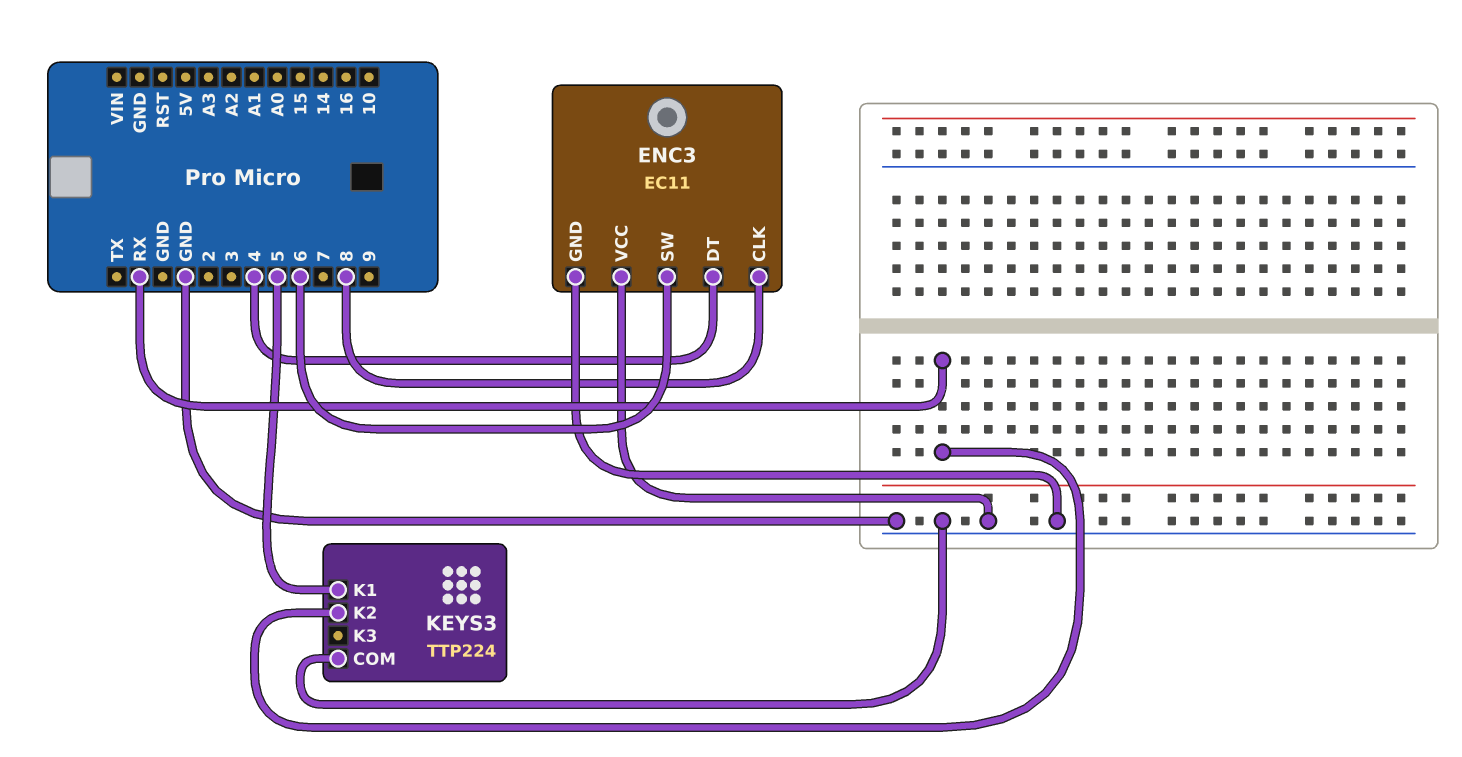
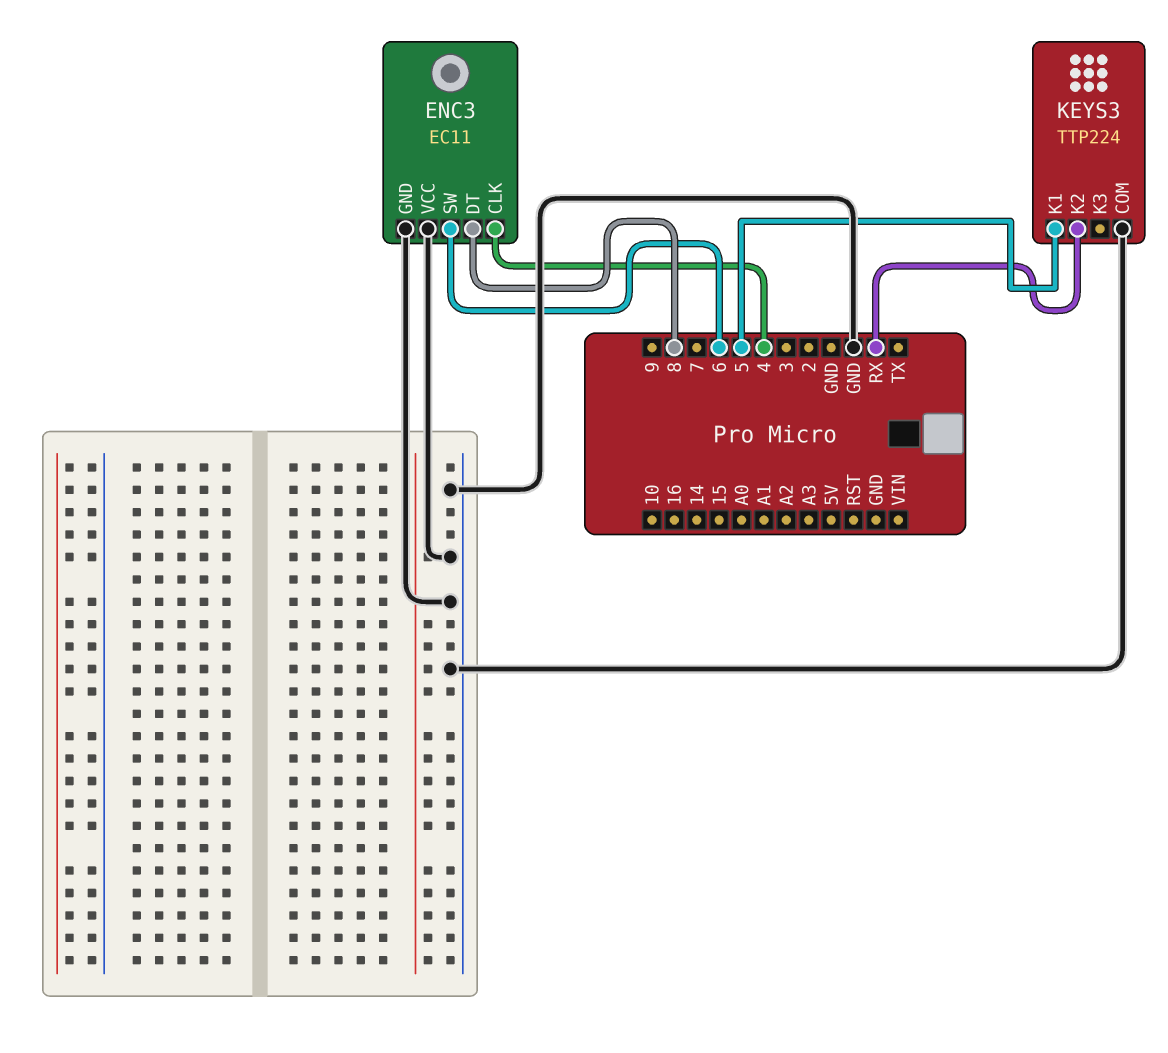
ENC3 pin CLK: 8 -> 4
ENC3 pin DT: 4 -> 8

